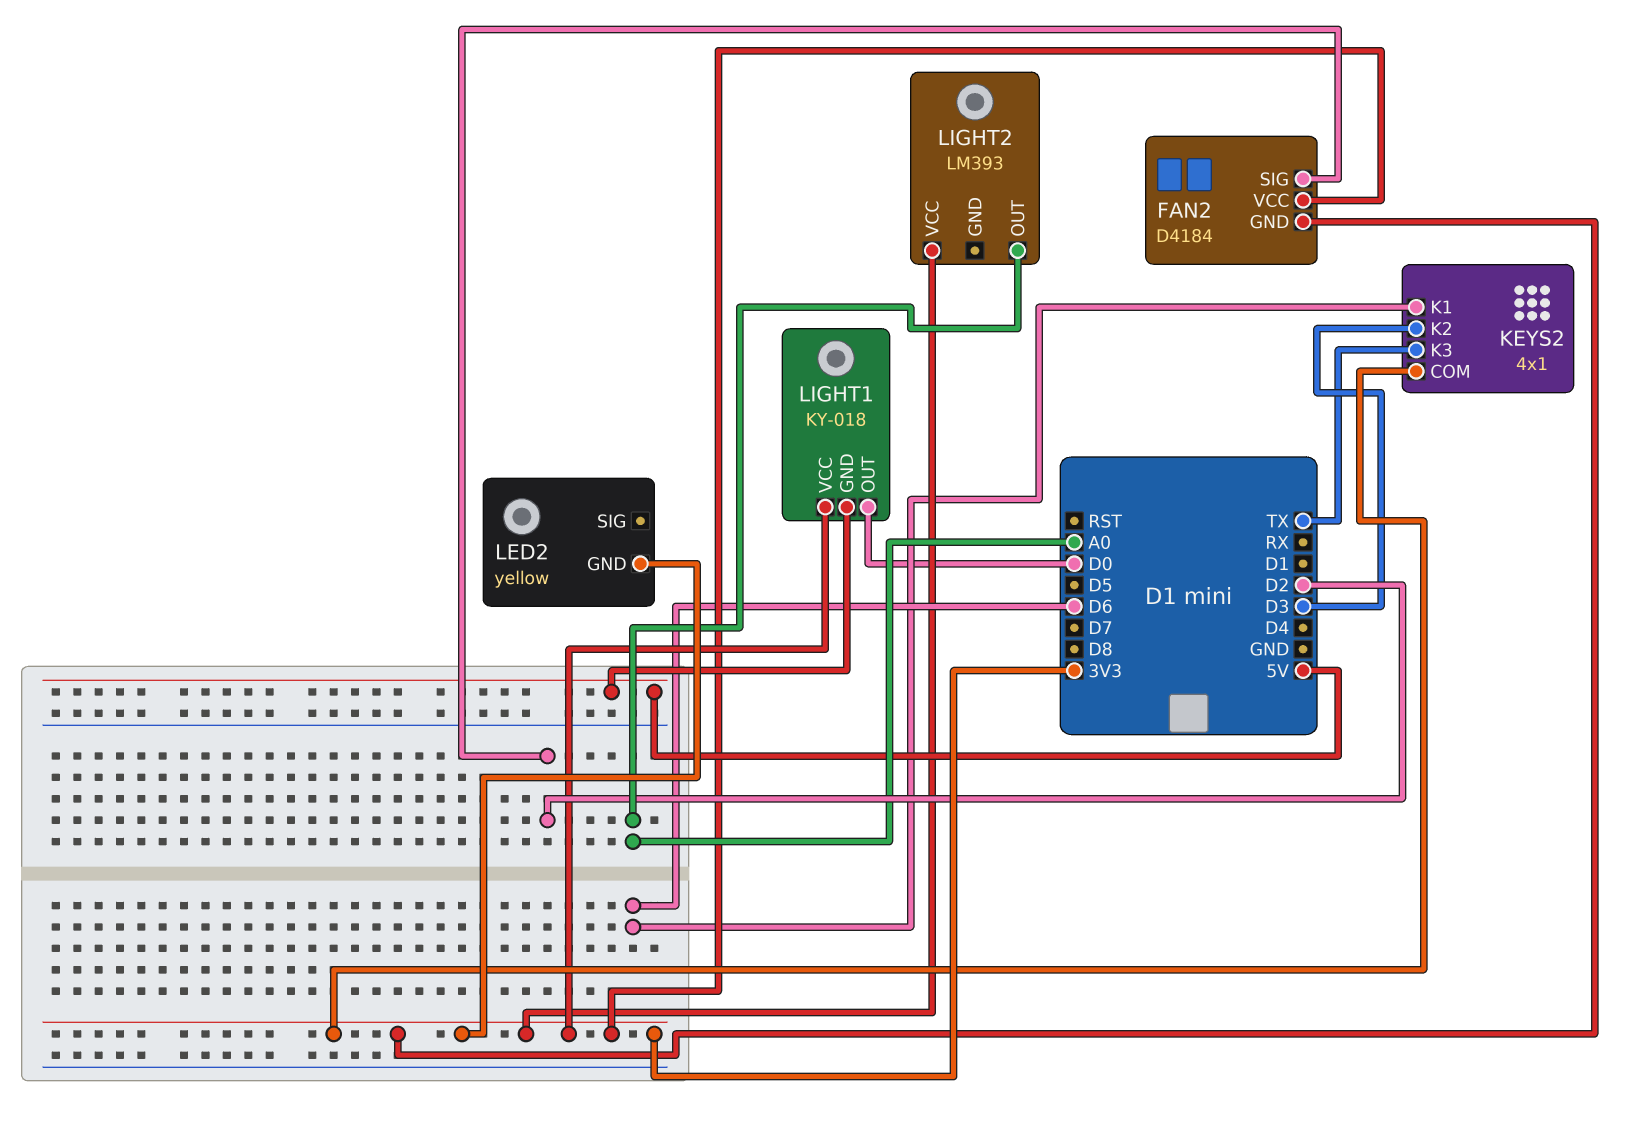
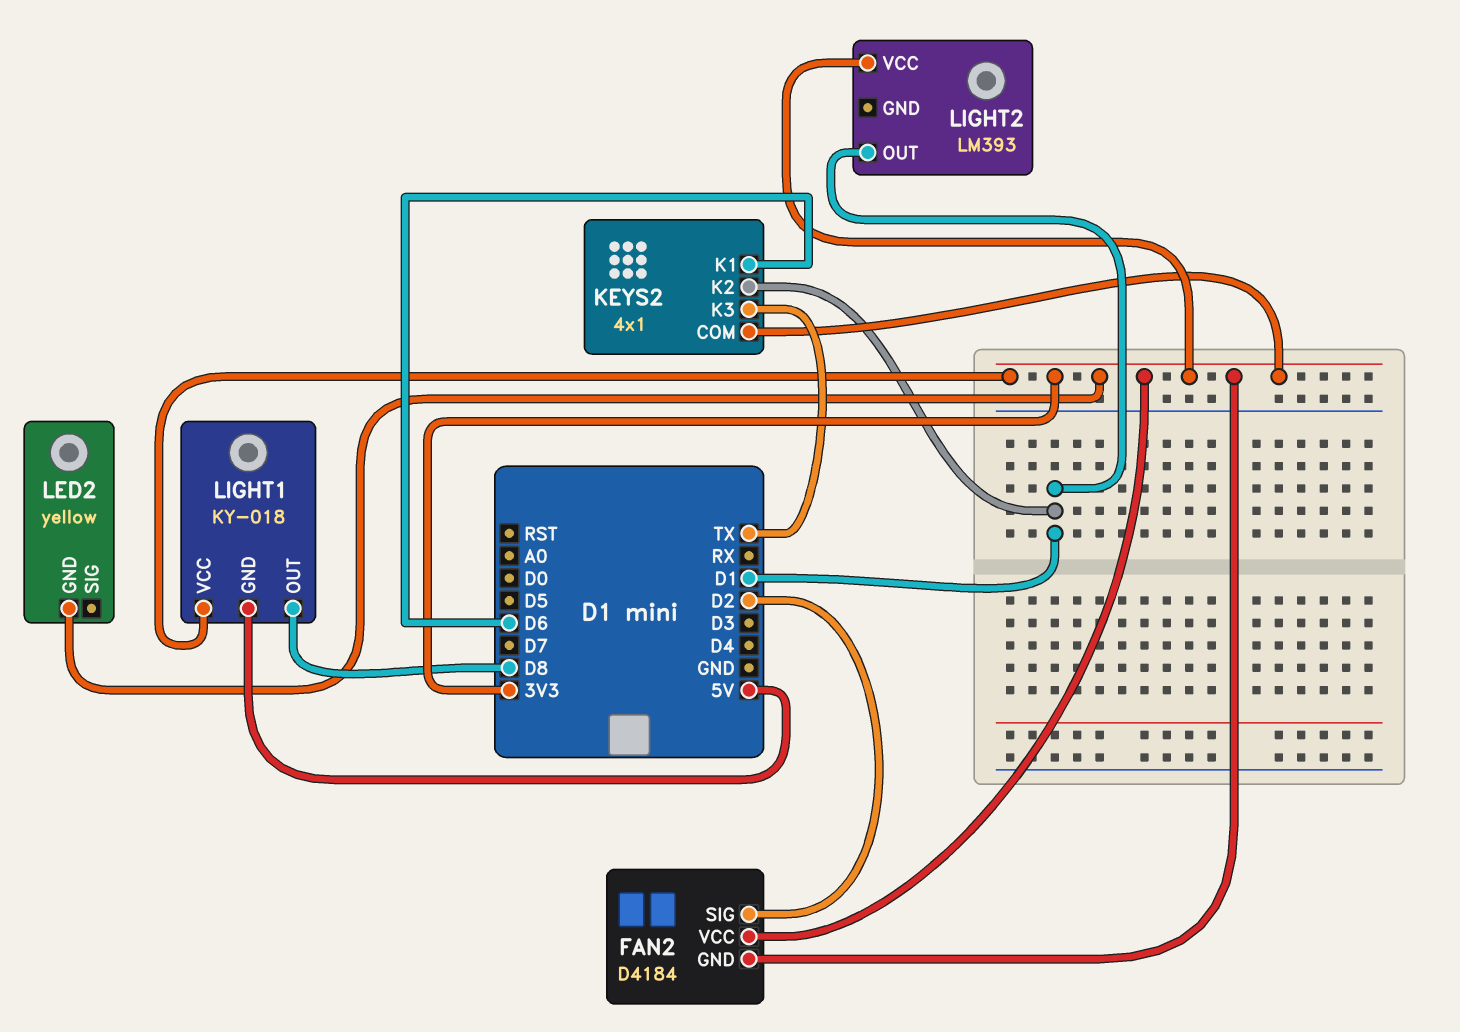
KEYS2 pin K2: D3 -> D1
LIGHT1 pin OUT: D0 -> D8
LIGHT2 pin OUT: A0 -> D1

